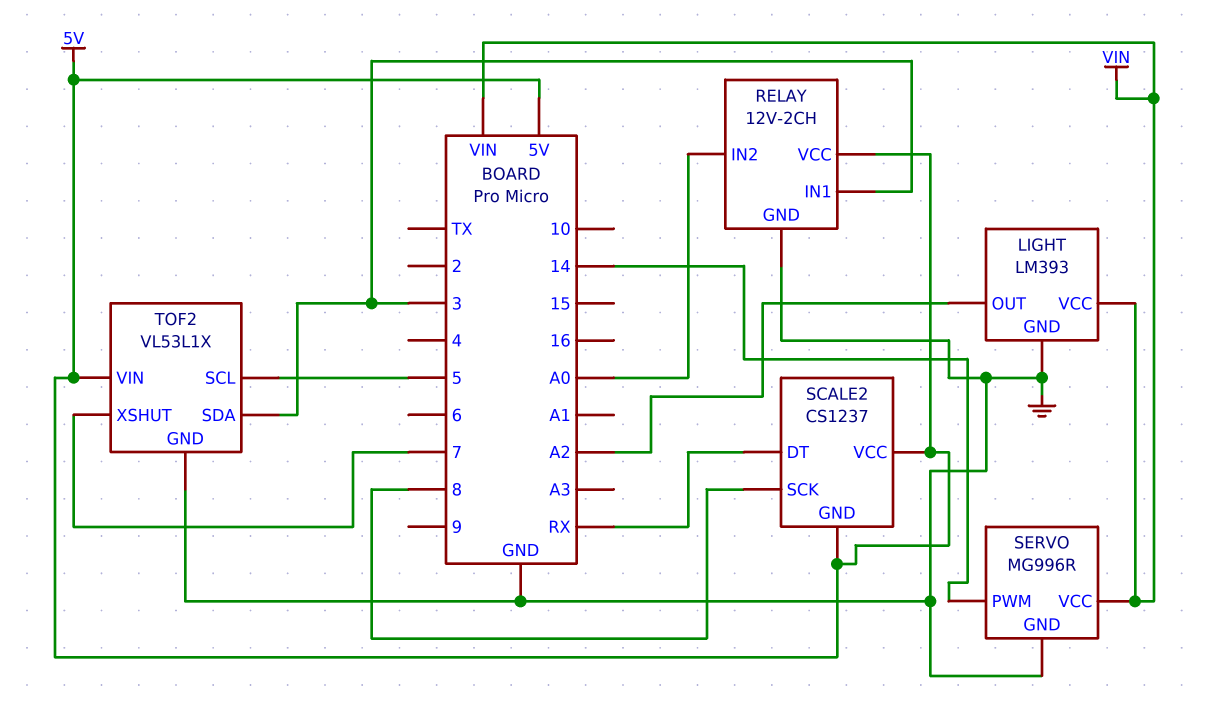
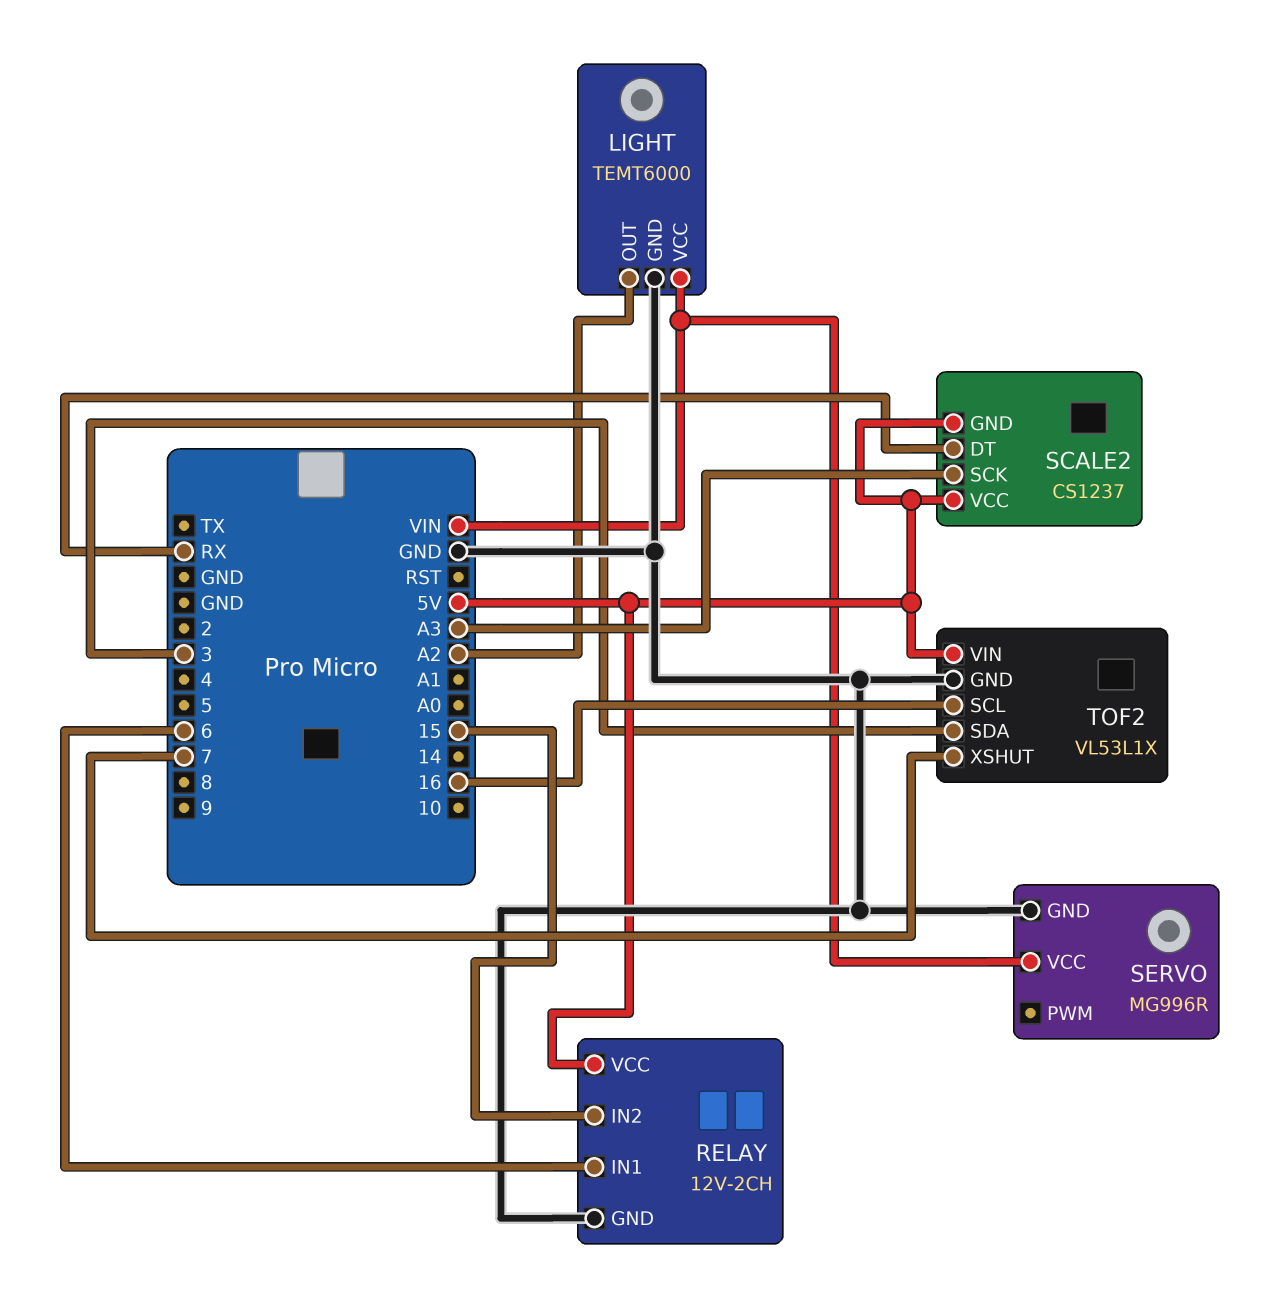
LIGHT: LM393 -> TEMT6000
RELAY pin IN1: 3 -> 6
RELAY pin IN2: A0 -> 15
SCALE2 pin SCK: 8 -> A3
SERVO pin PWM: 14 -> none
TOF2 pin SCL: 5 -> 16

